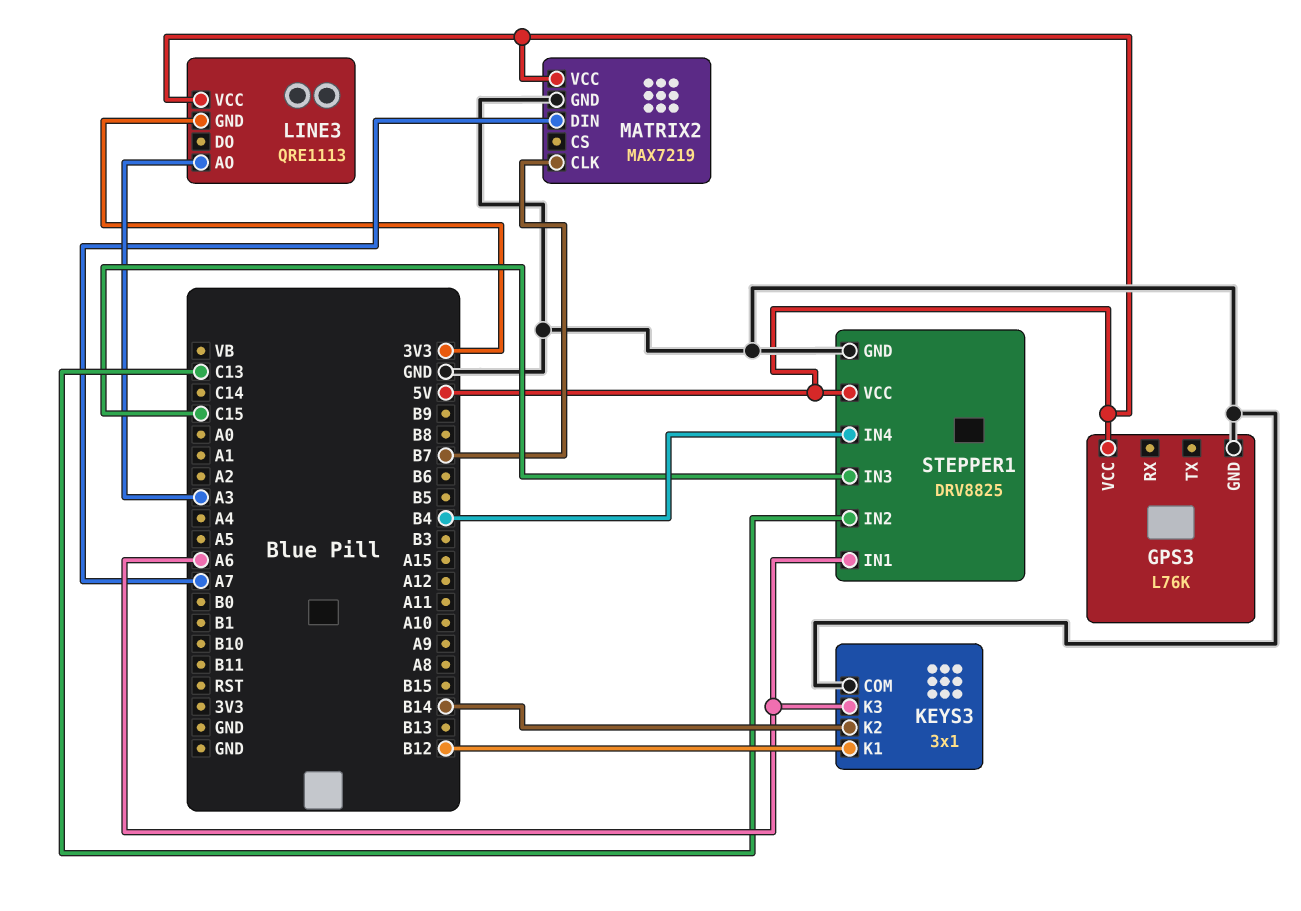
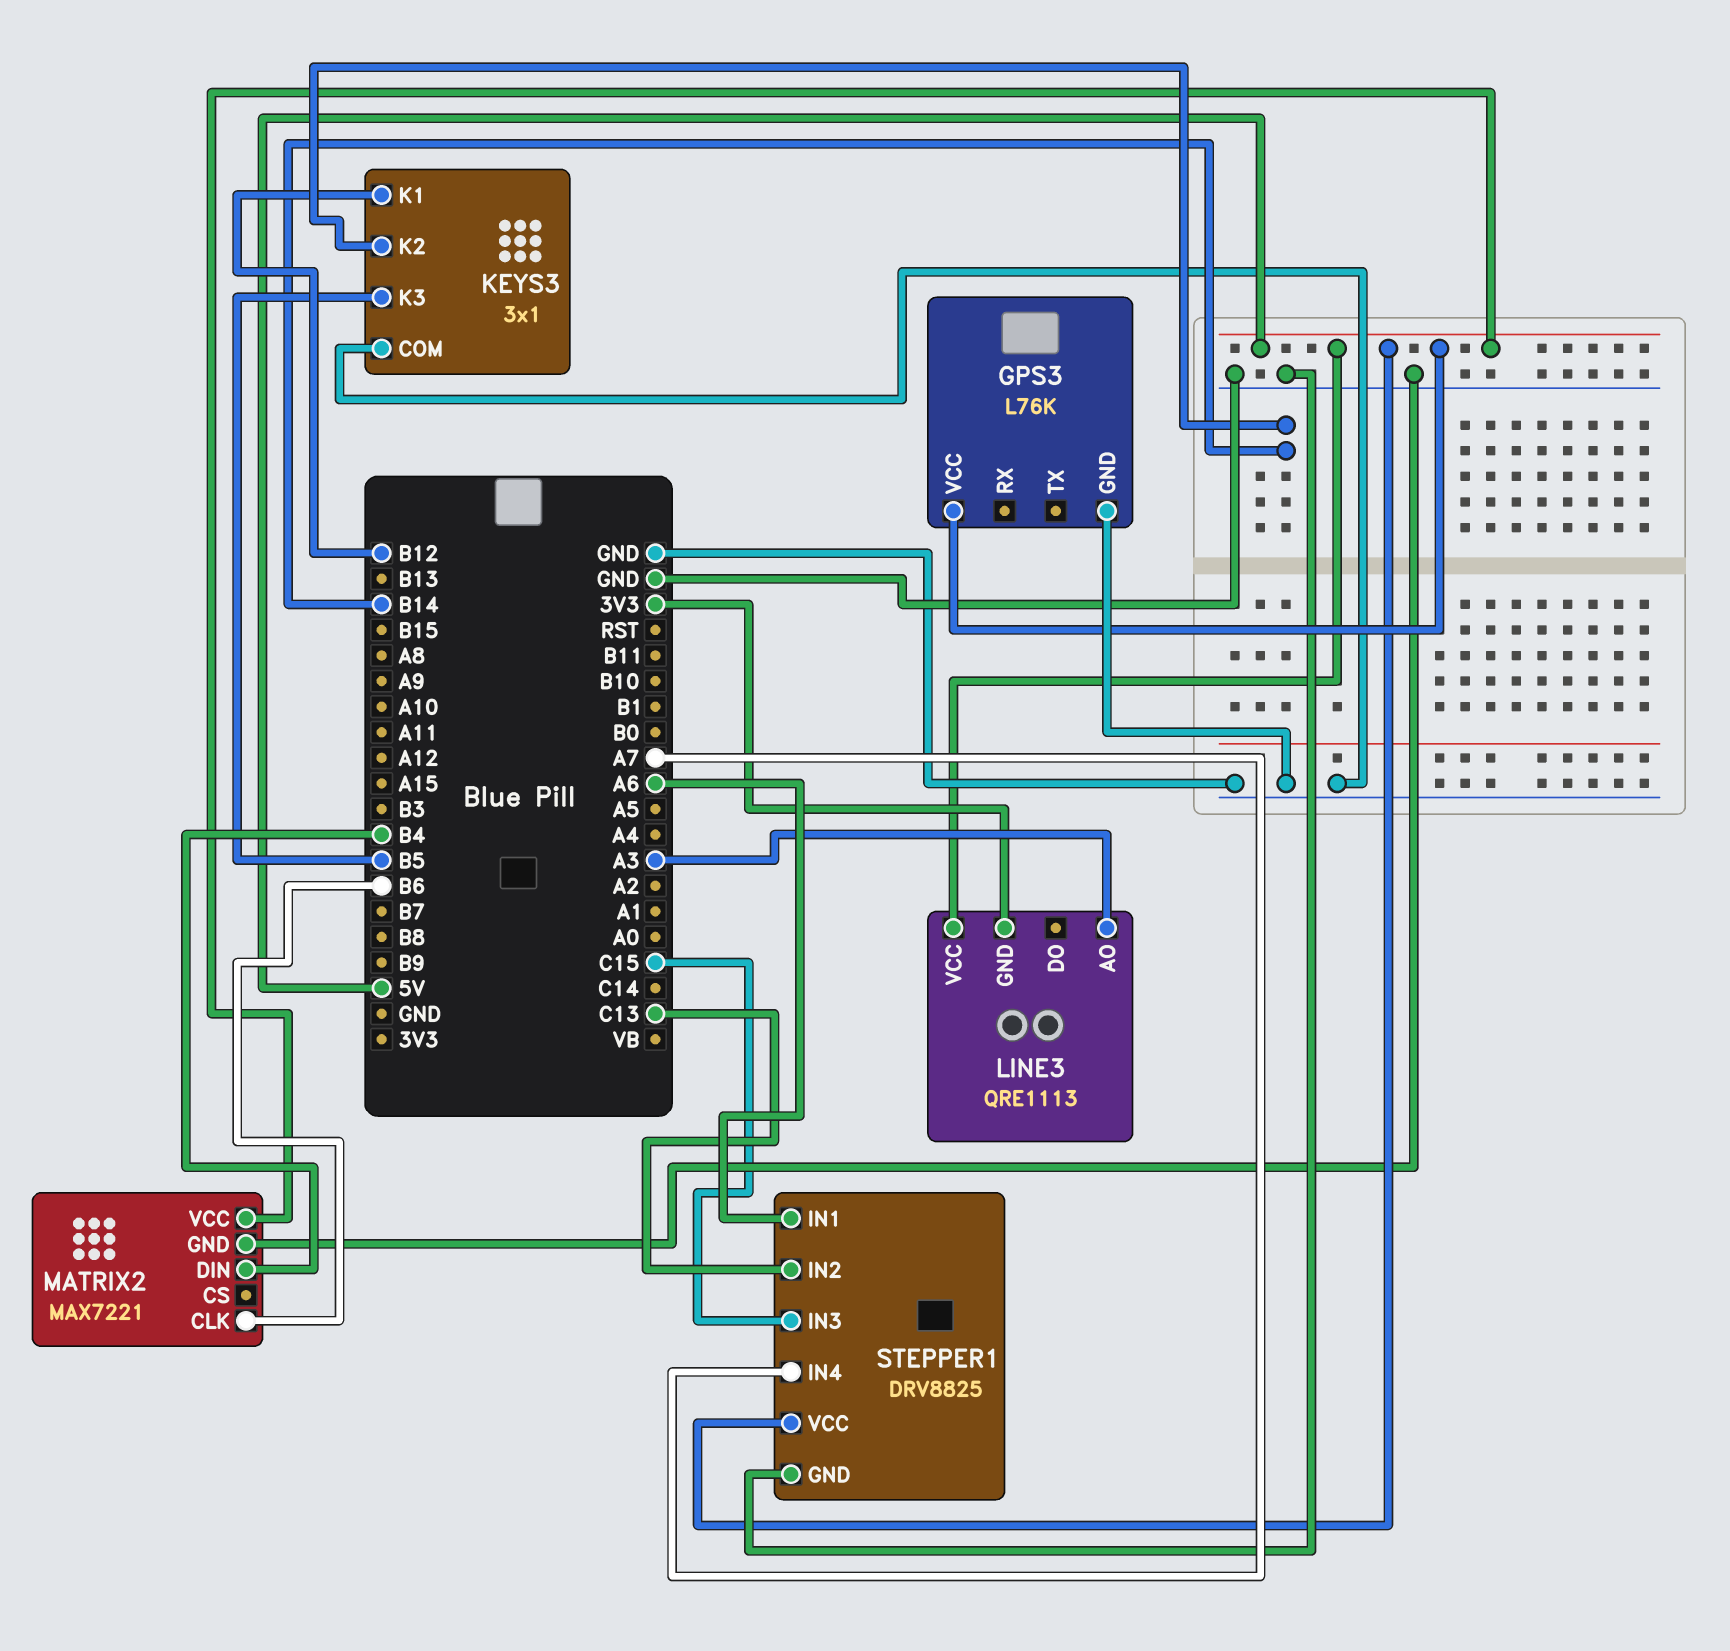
KEYS3 pin K3: A6 -> B5
MATRIX2: MAX7219 -> MAX7221
MATRIX2 pin CLK: B7 -> B6
MATRIX2 pin DIN: A7 -> B4
STEPPER1 pin IN4: B4 -> A7

